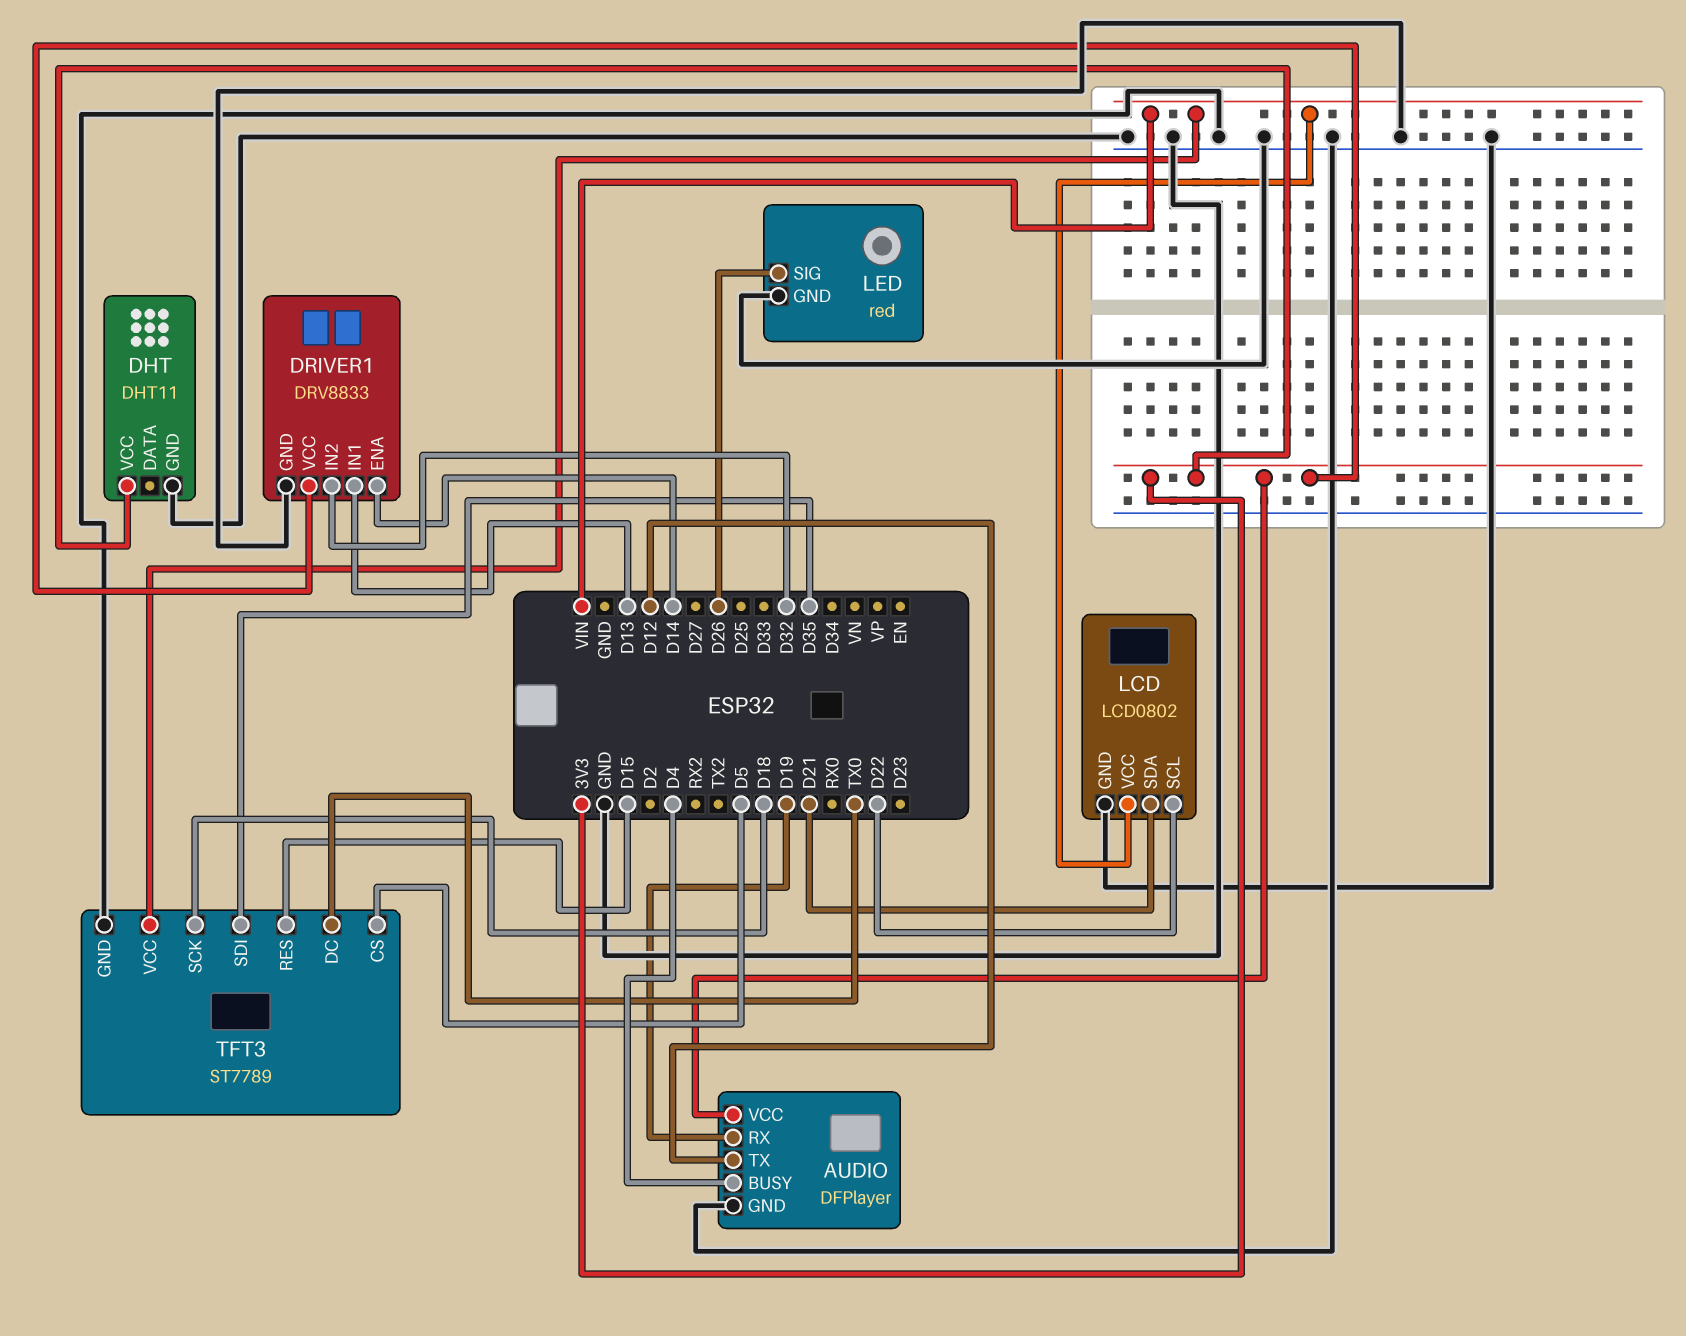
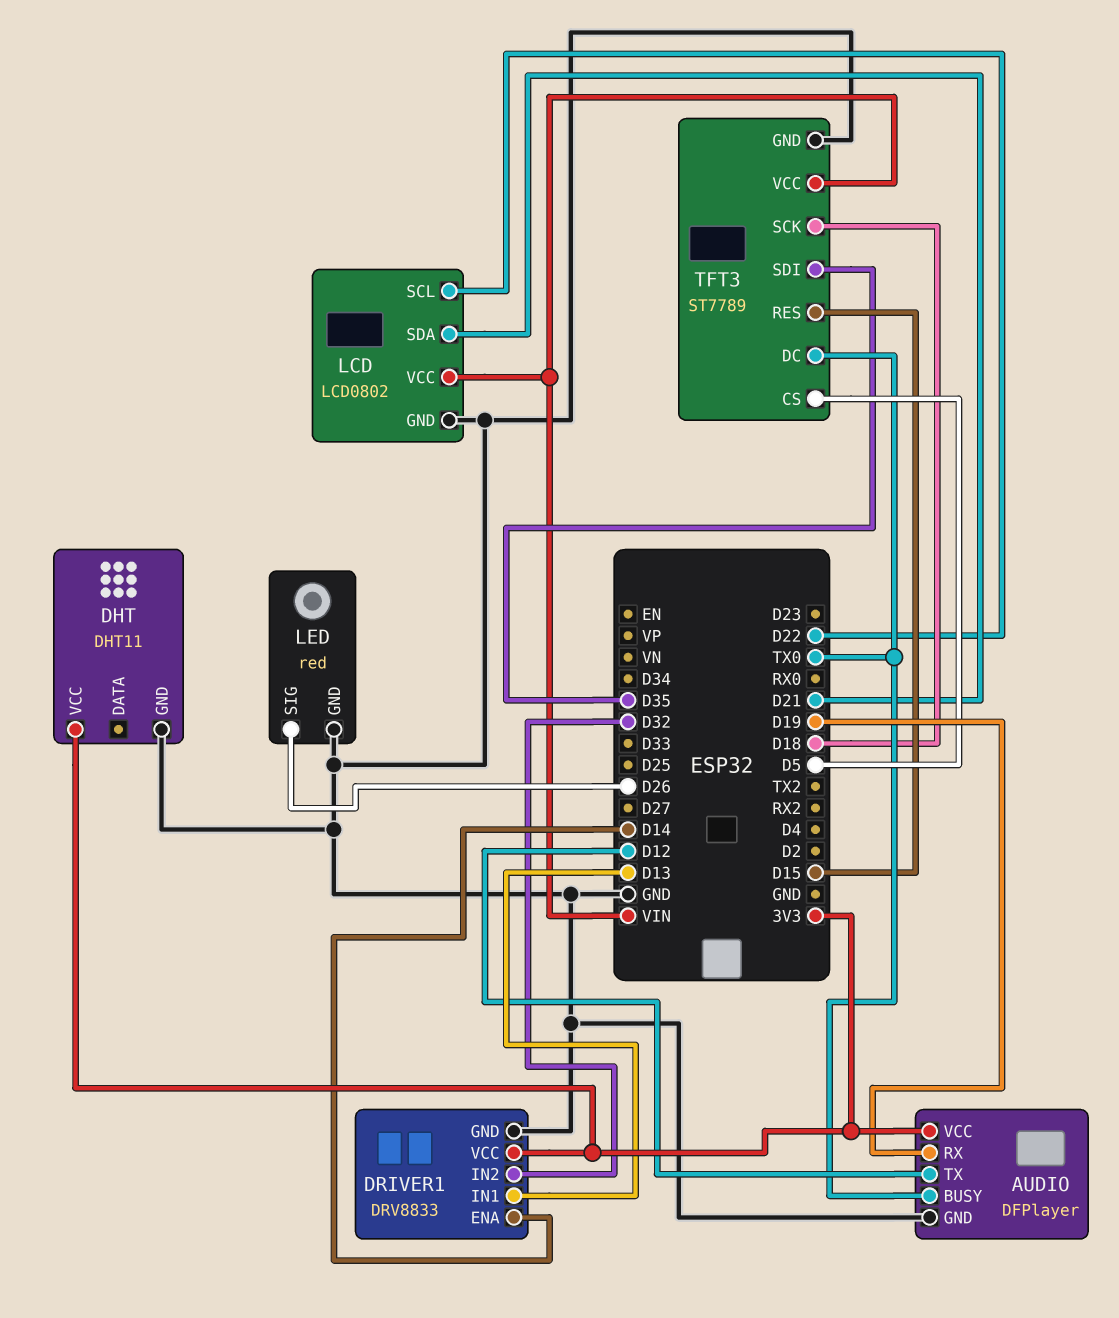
AUDIO pin BUSY: D4 -> TX0

